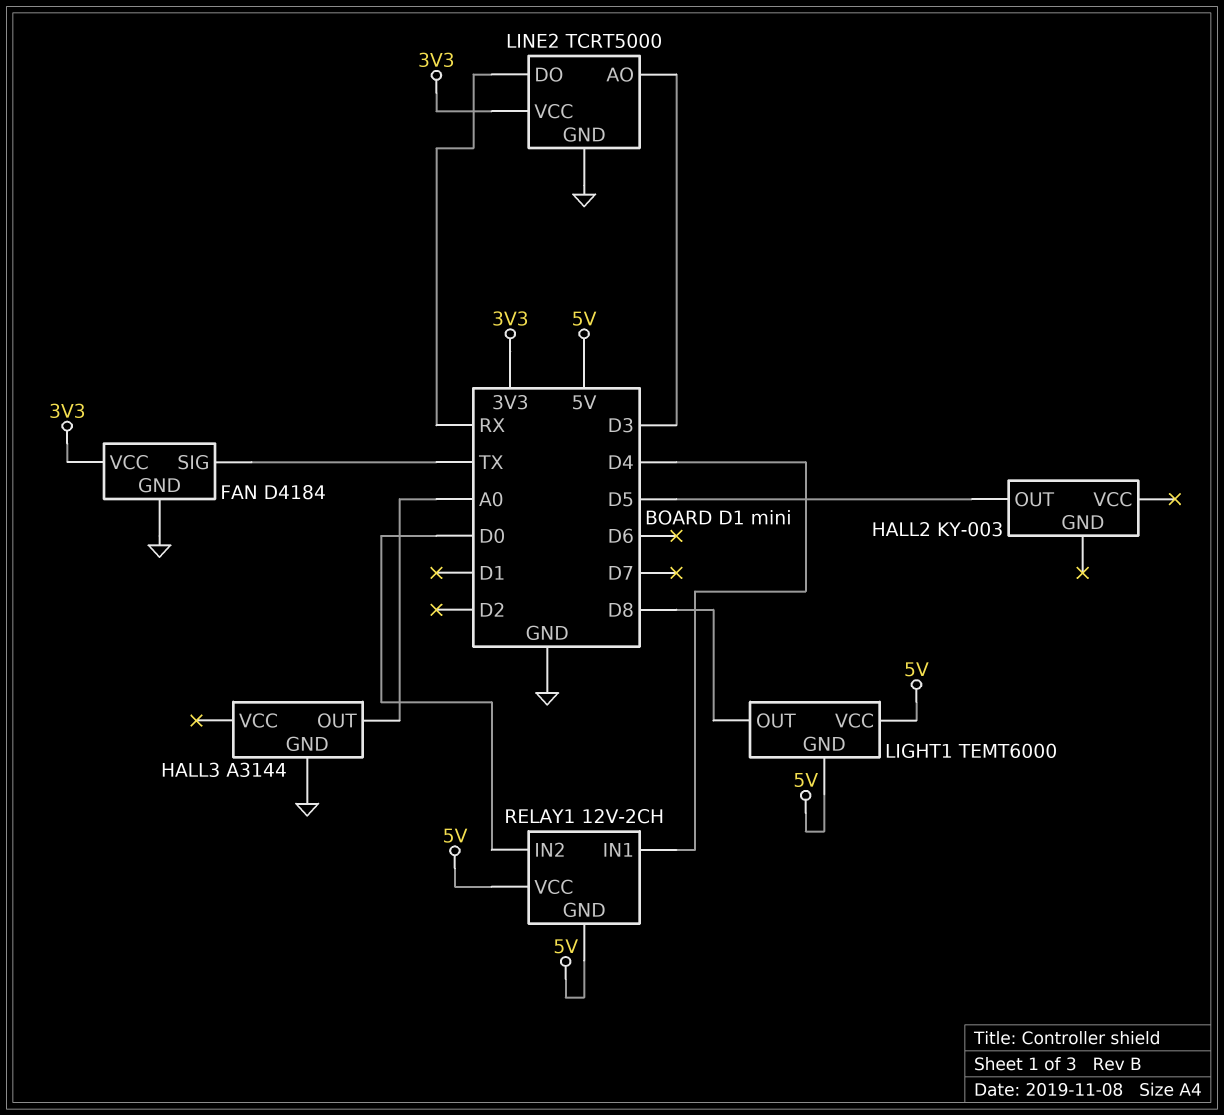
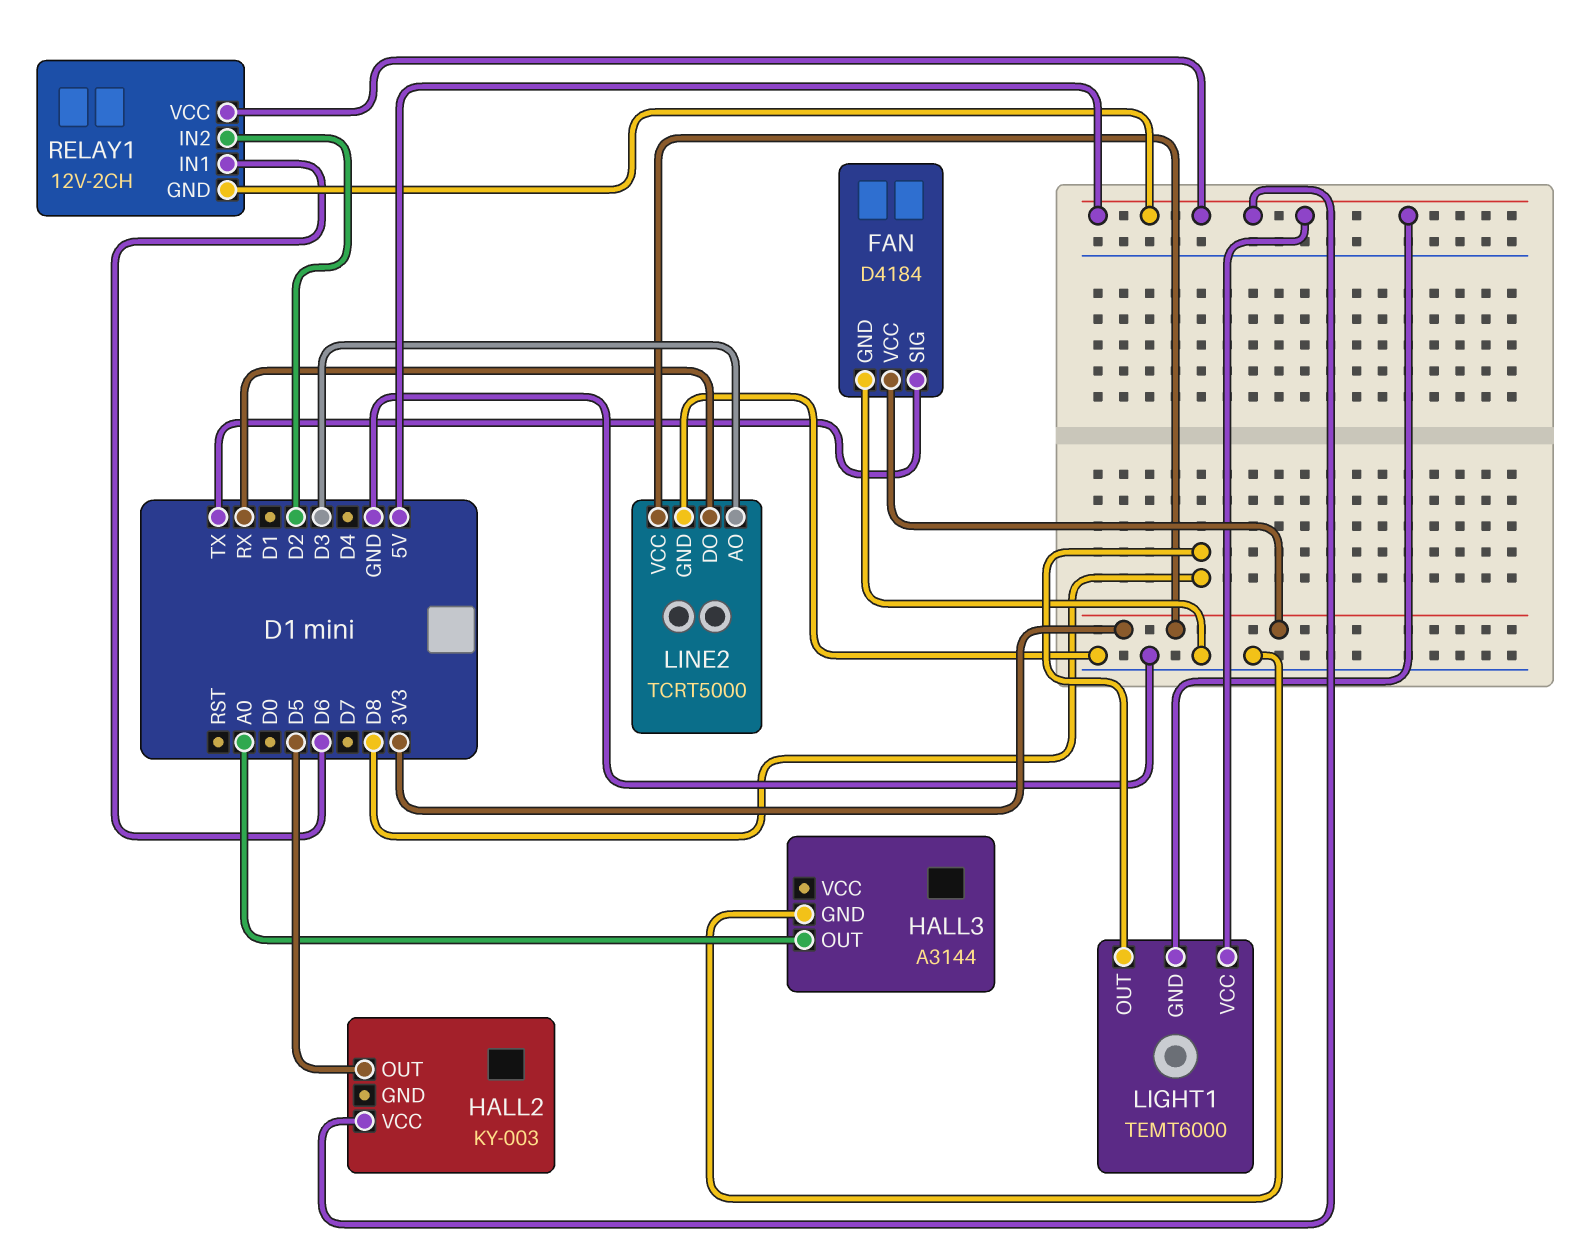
HALL2 pin VCC: none -> 5V
RELAY1 pin IN1: D4 -> D6
RELAY1 pin IN2: D0 -> D2

